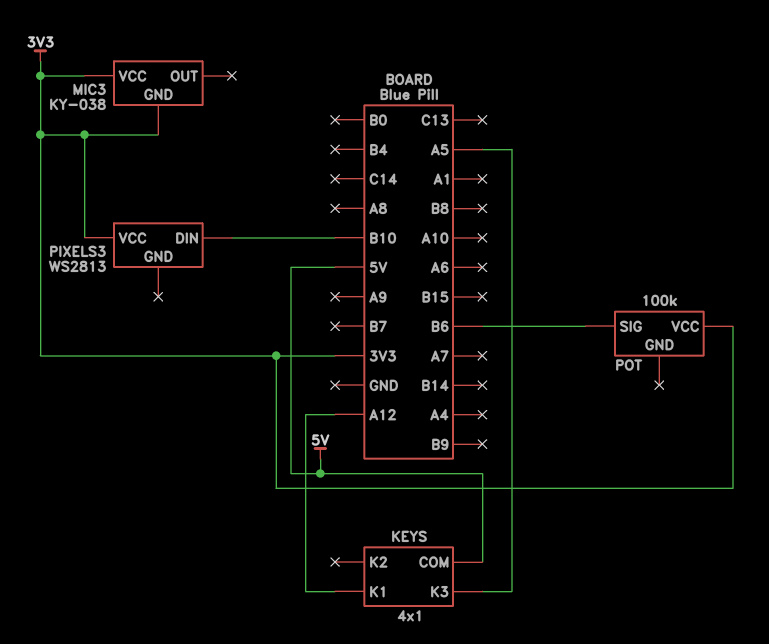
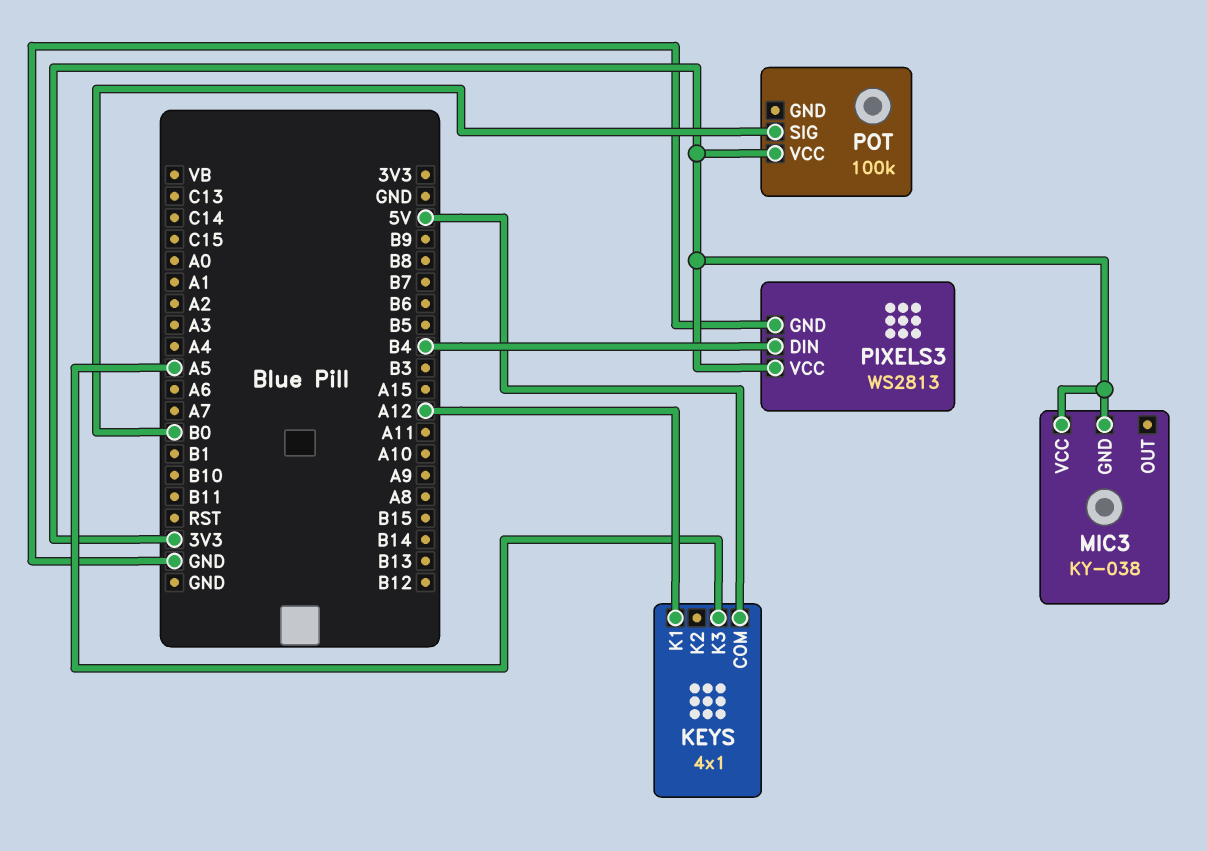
PIXELS3 pin DIN: B10 -> B4
PIXELS3 pin GND: none -> GND
POT pin SIG: B6 -> B0

